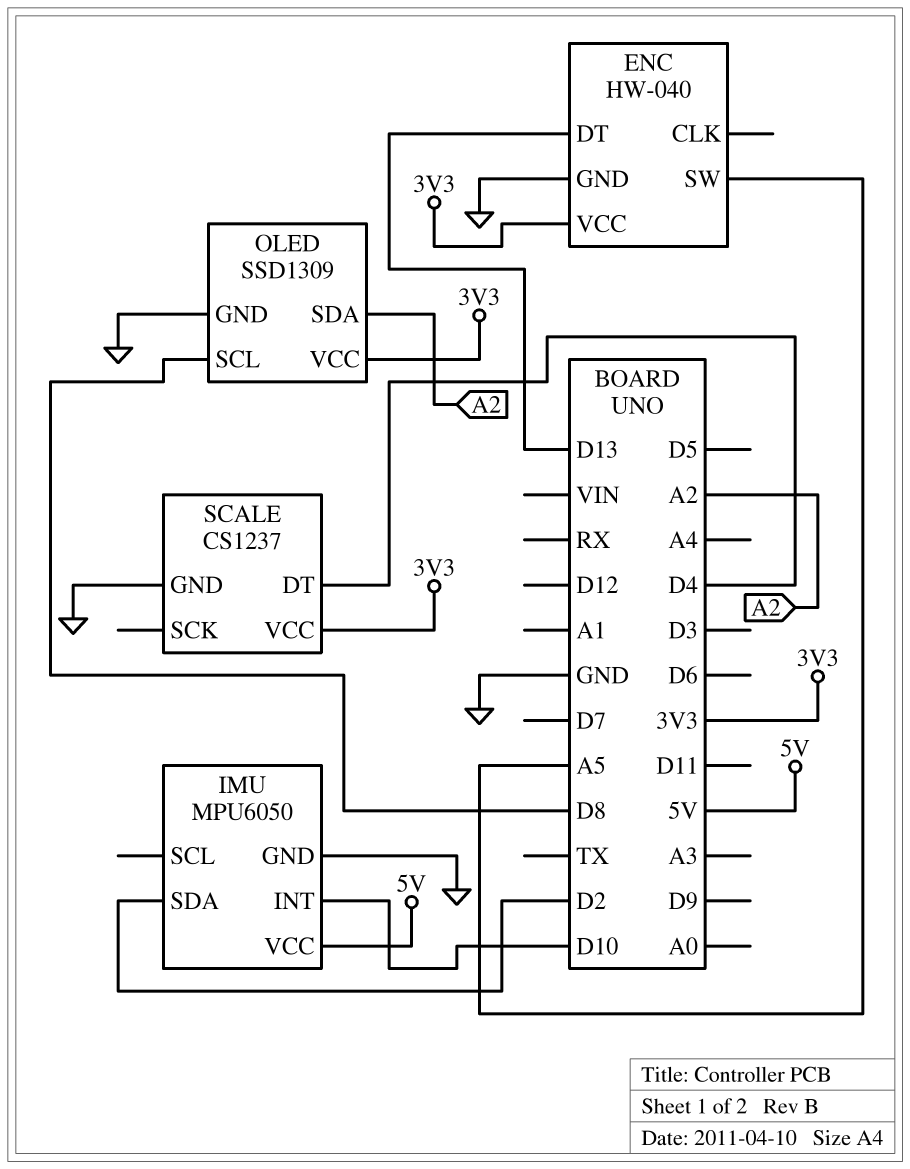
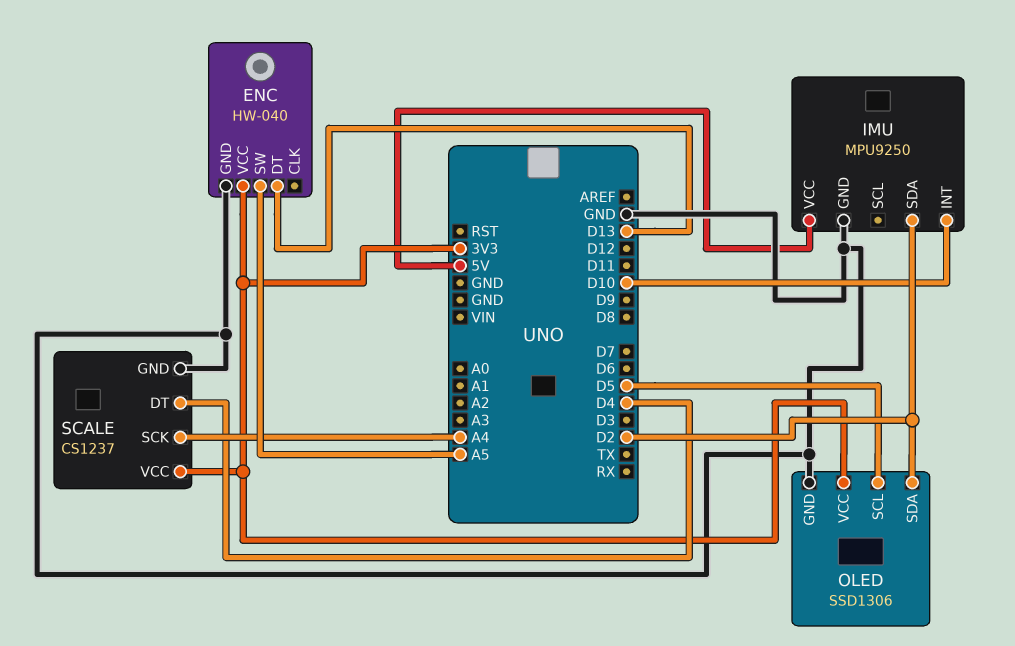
IMU: MPU6050 -> MPU9250
OLED: SSD1309 -> SSD1306
OLED pin SCL: D8 -> D5
OLED pin SDA: A2 -> D2
SCALE pin SCK: none -> A4

